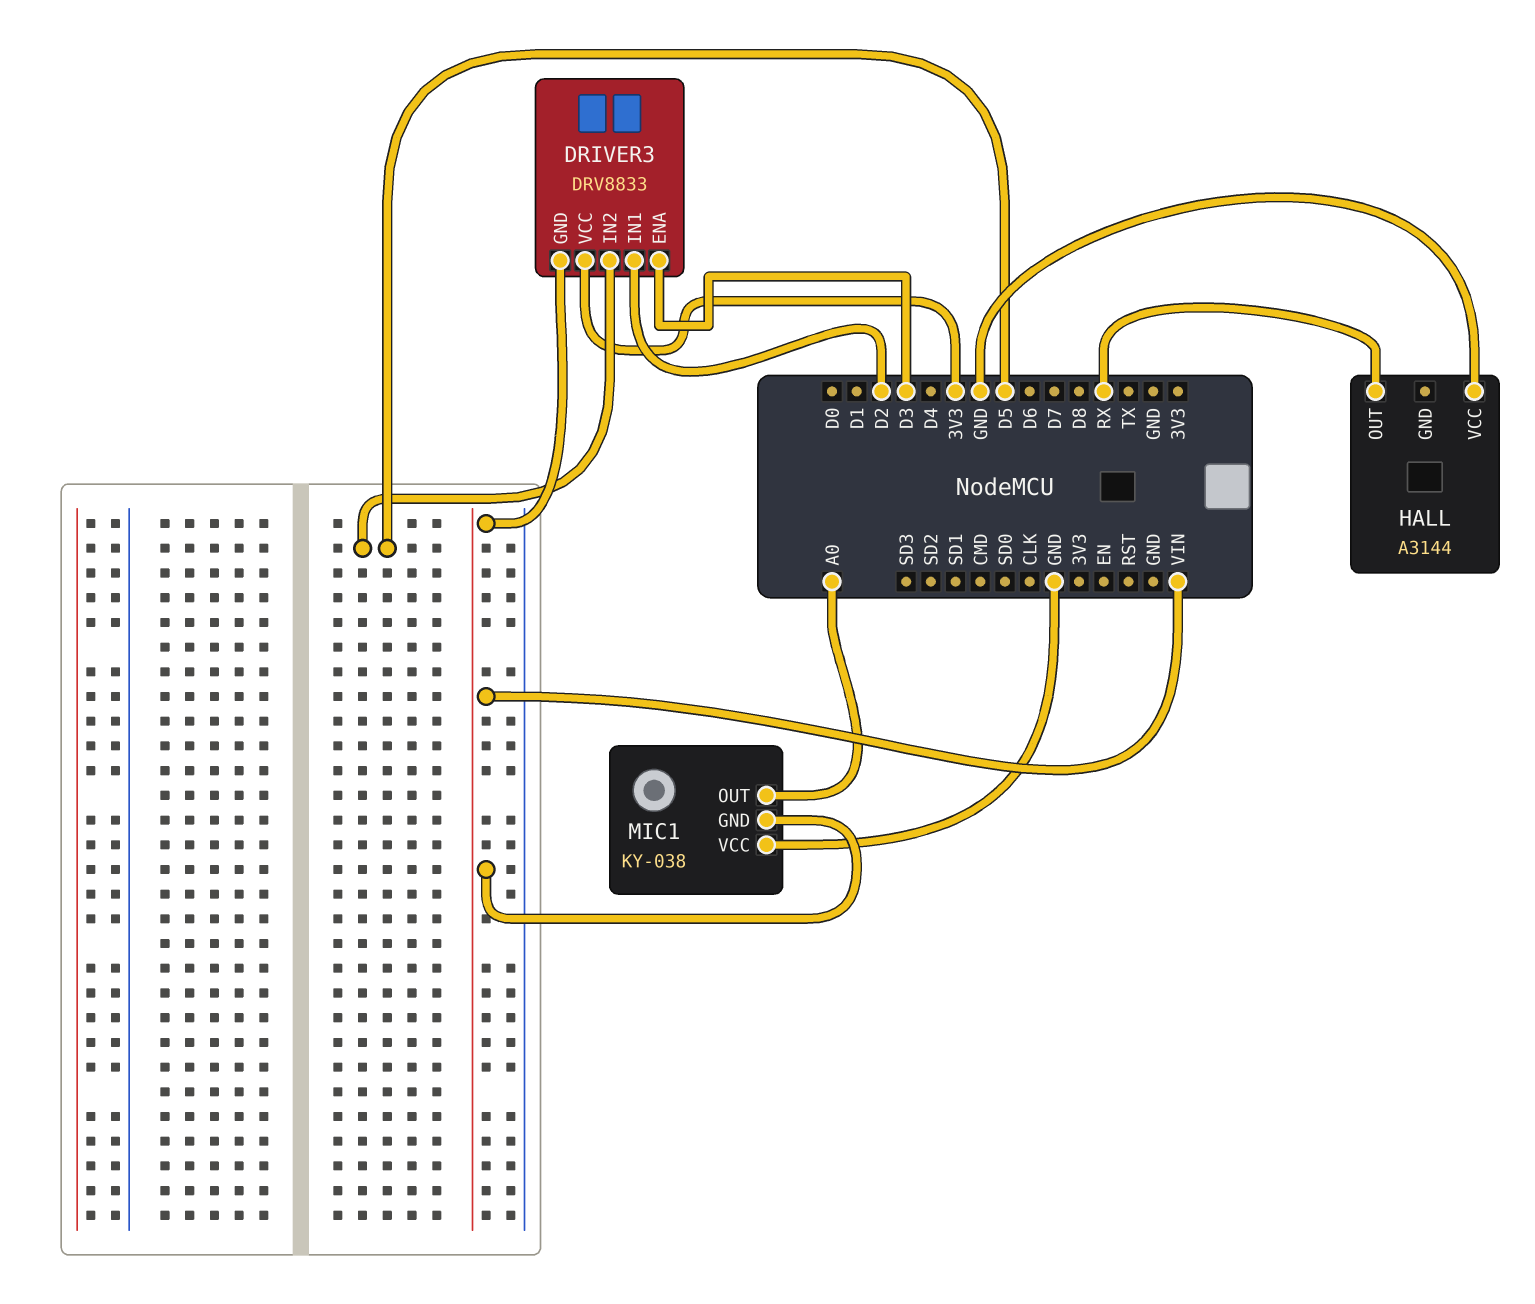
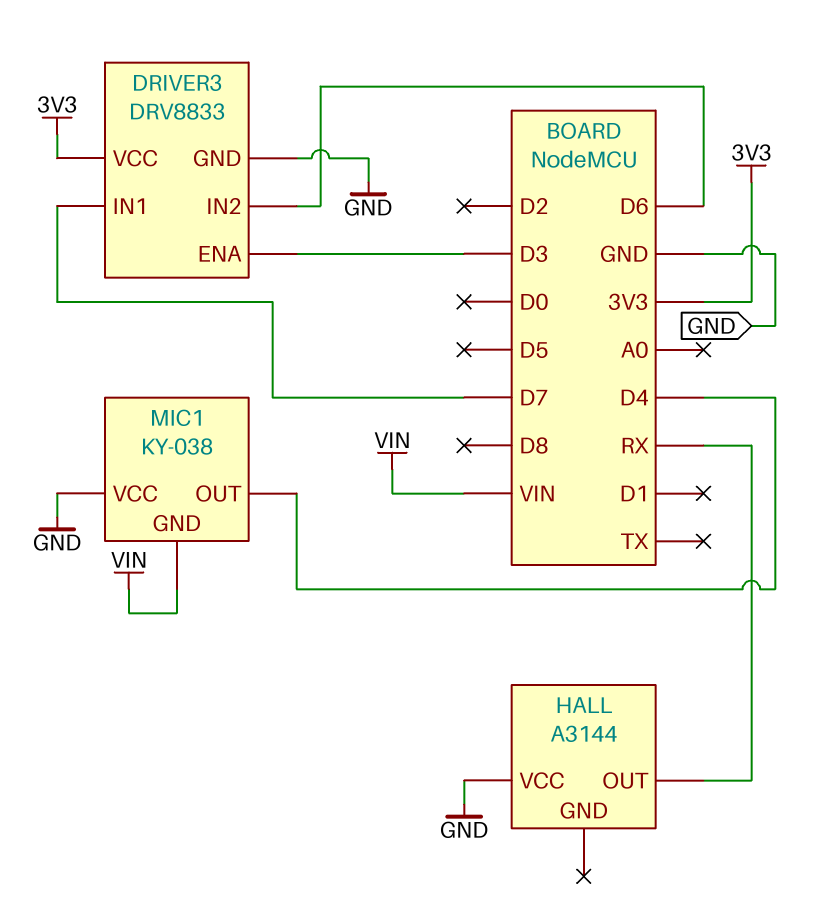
DRIVER3 pin GND: VIN -> GND
DRIVER3 pin IN1: D2 -> D7
DRIVER3 pin IN2: D5 -> D6
MIC1 pin OUT: A0 -> D4

